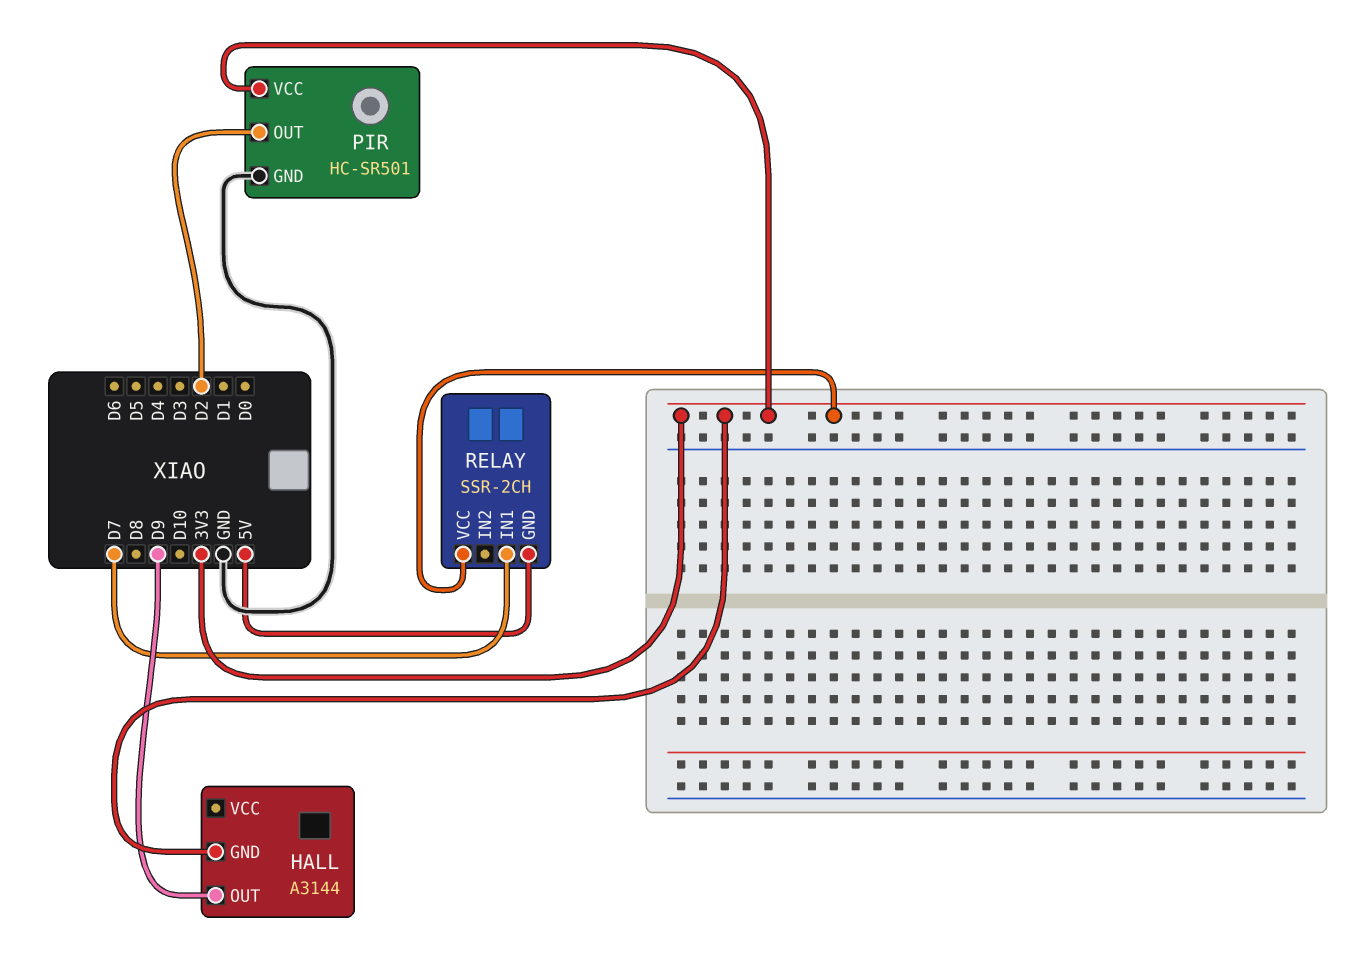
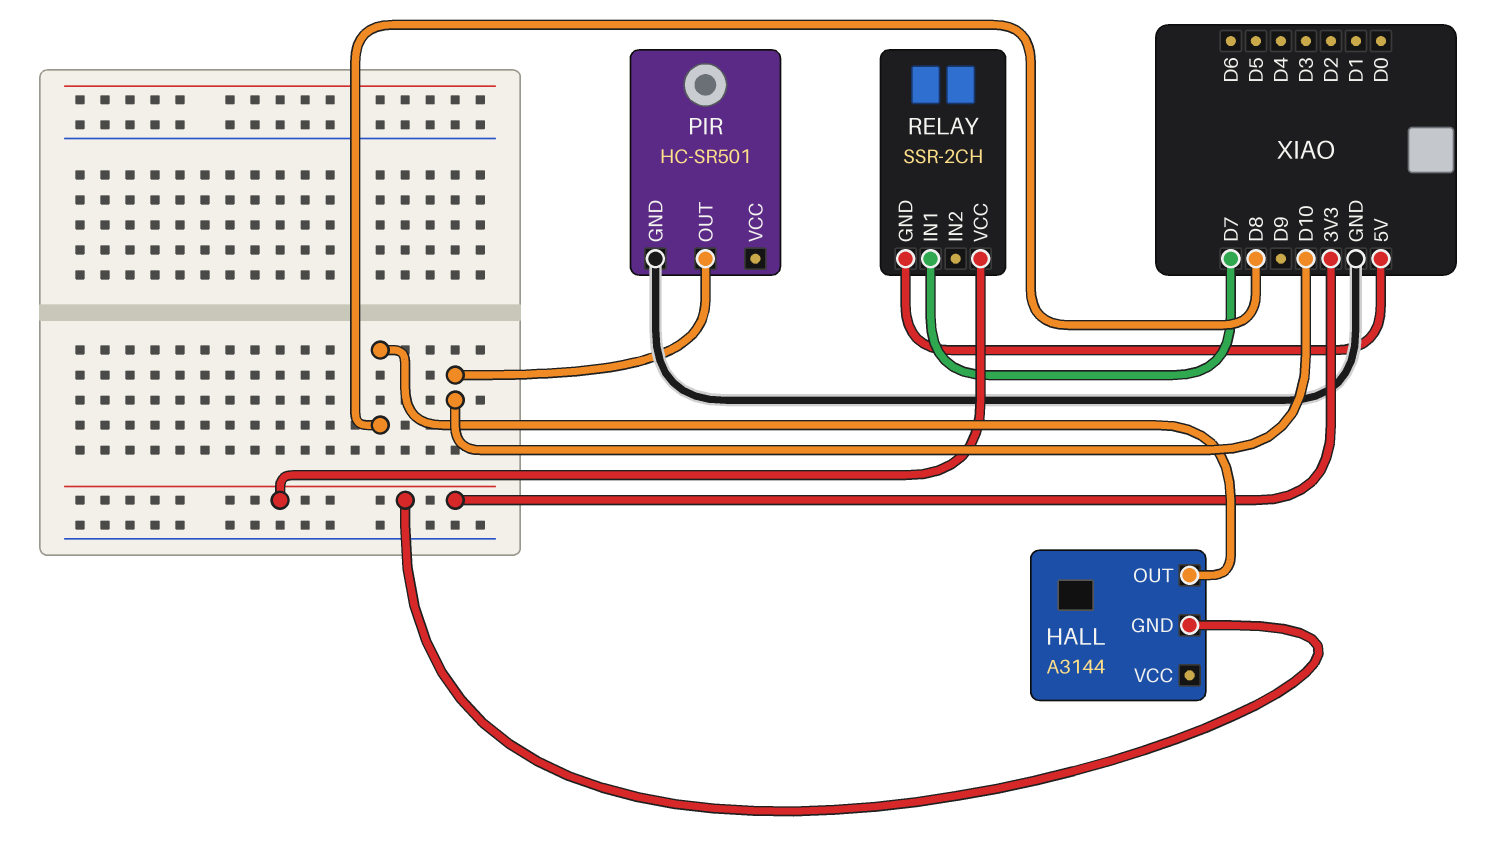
HALL pin OUT: D9 -> D8
PIR pin OUT: D2 -> D10
PIR pin VCC: 3V3 -> none

